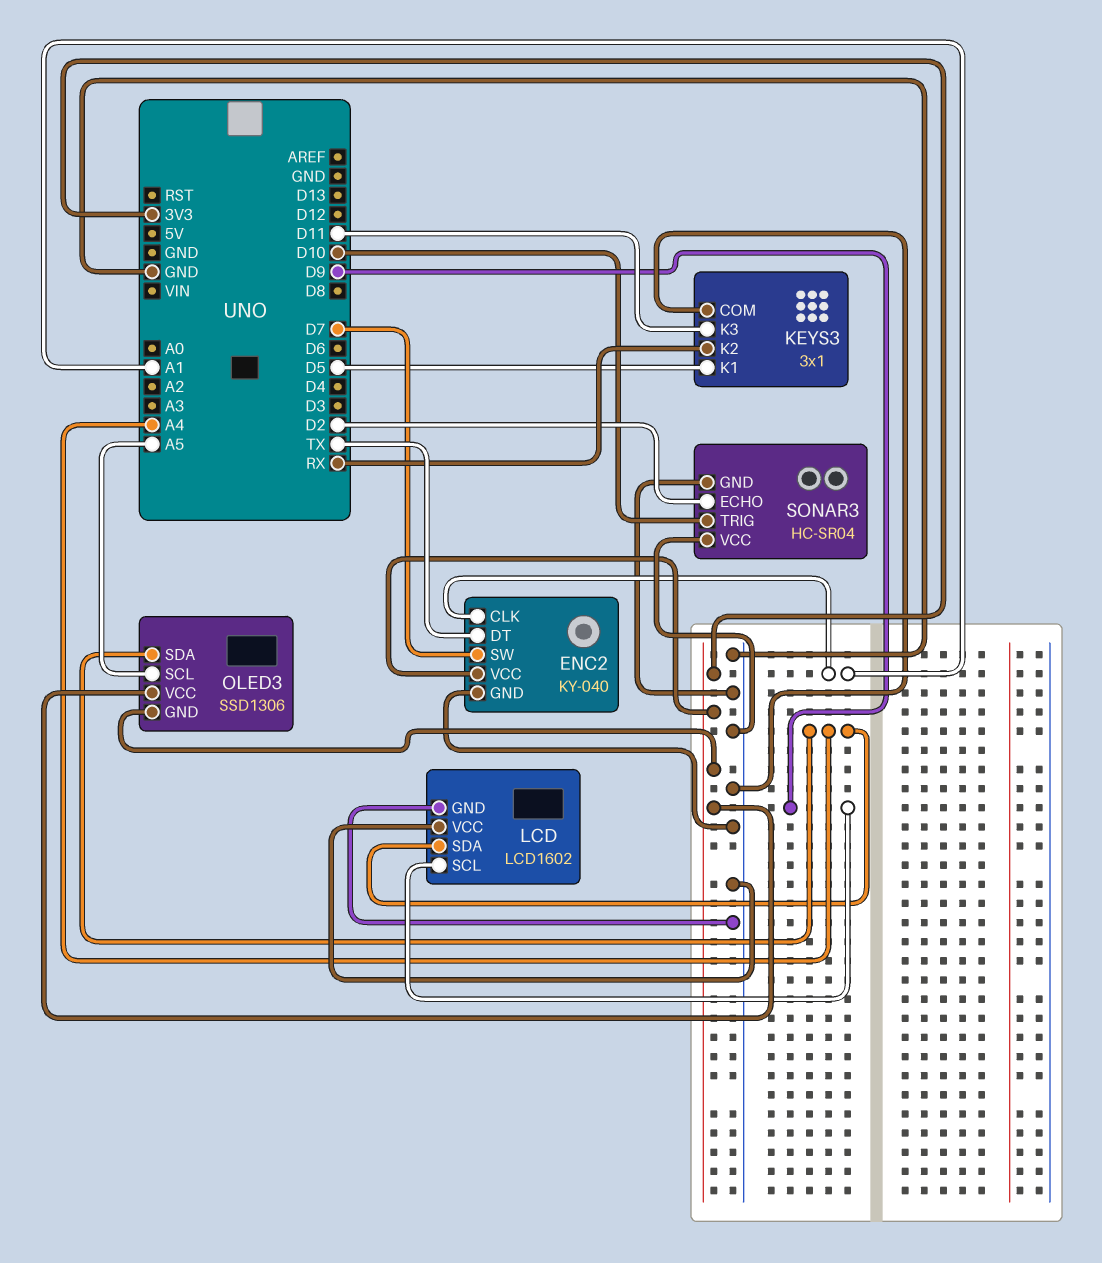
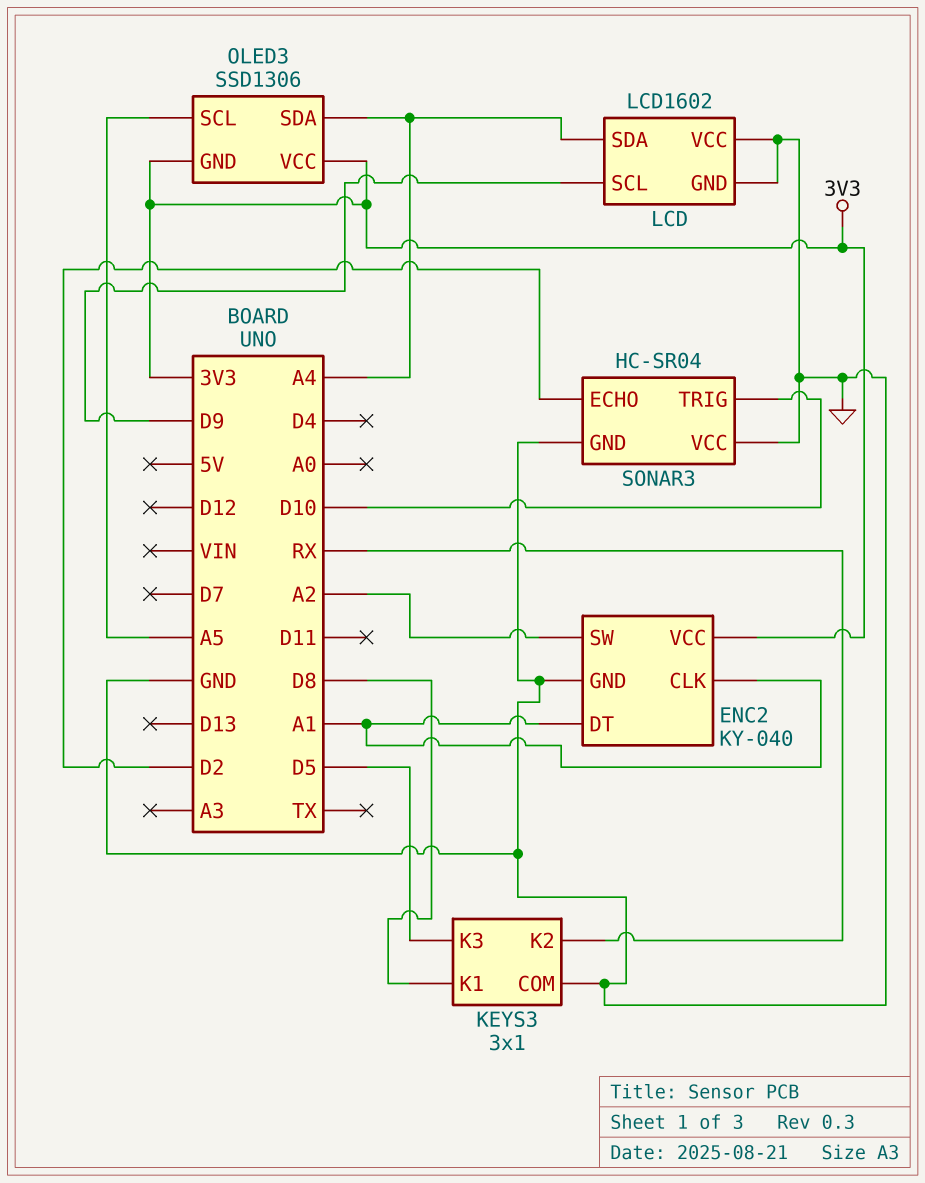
ENC2 pin DT: TX -> A1
ENC2 pin SW: D7 -> A2
KEYS3 pin K1: D5 -> D8
KEYS3 pin K3: D11 -> D5

